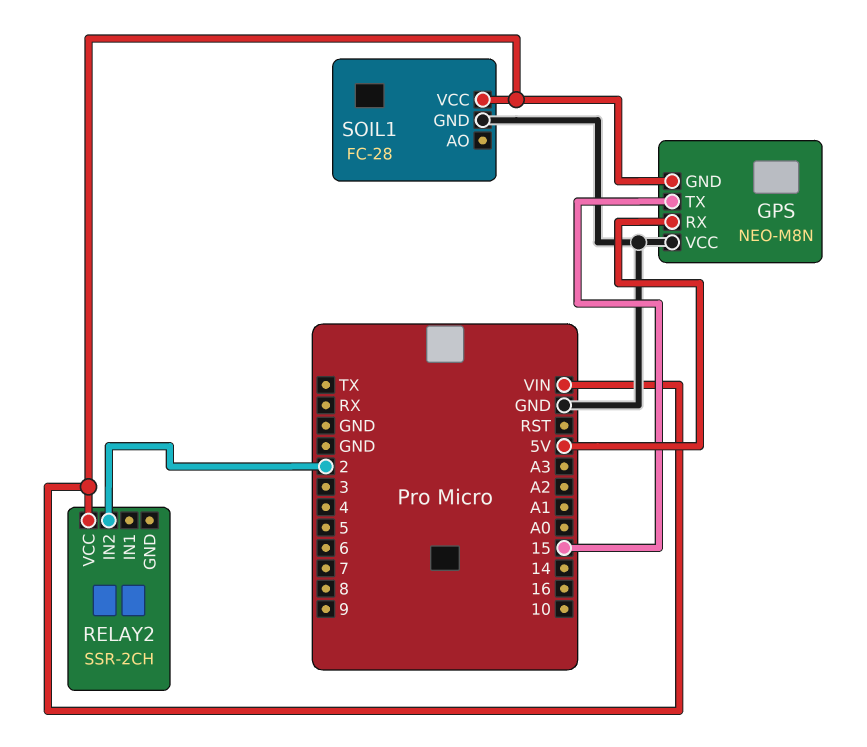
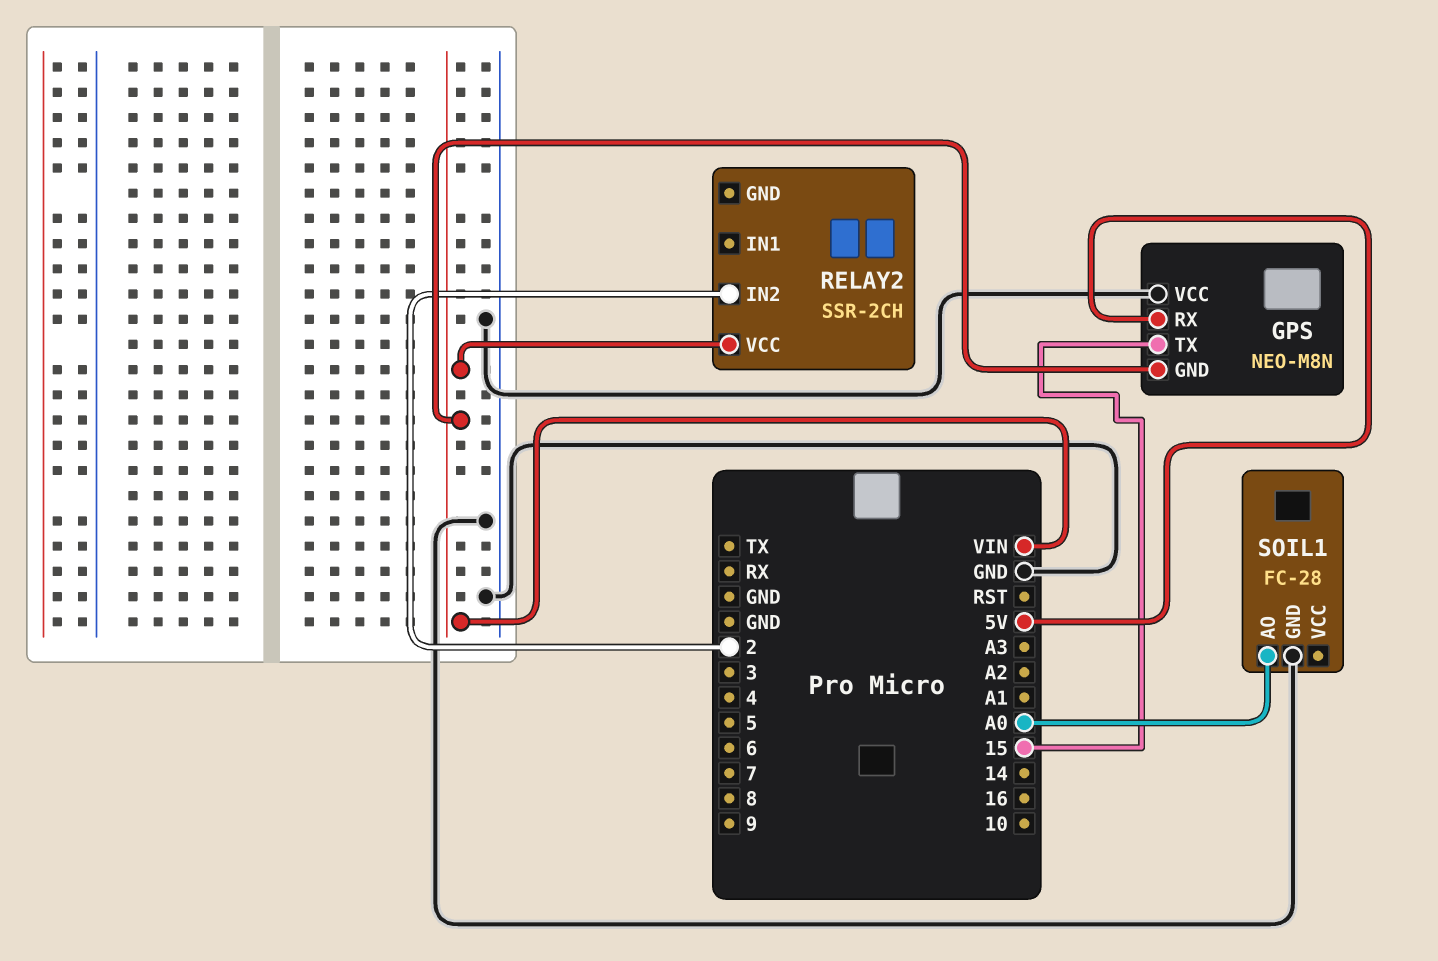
SOIL1 pin AO: none -> A0
SOIL1 pin VCC: VIN -> none

